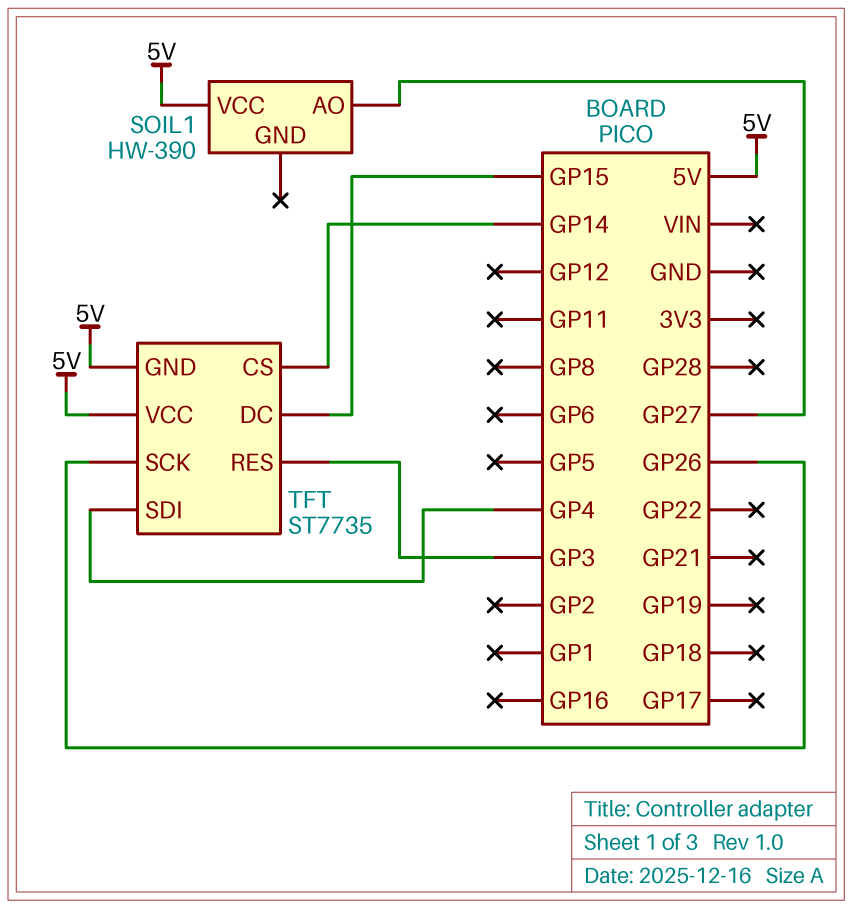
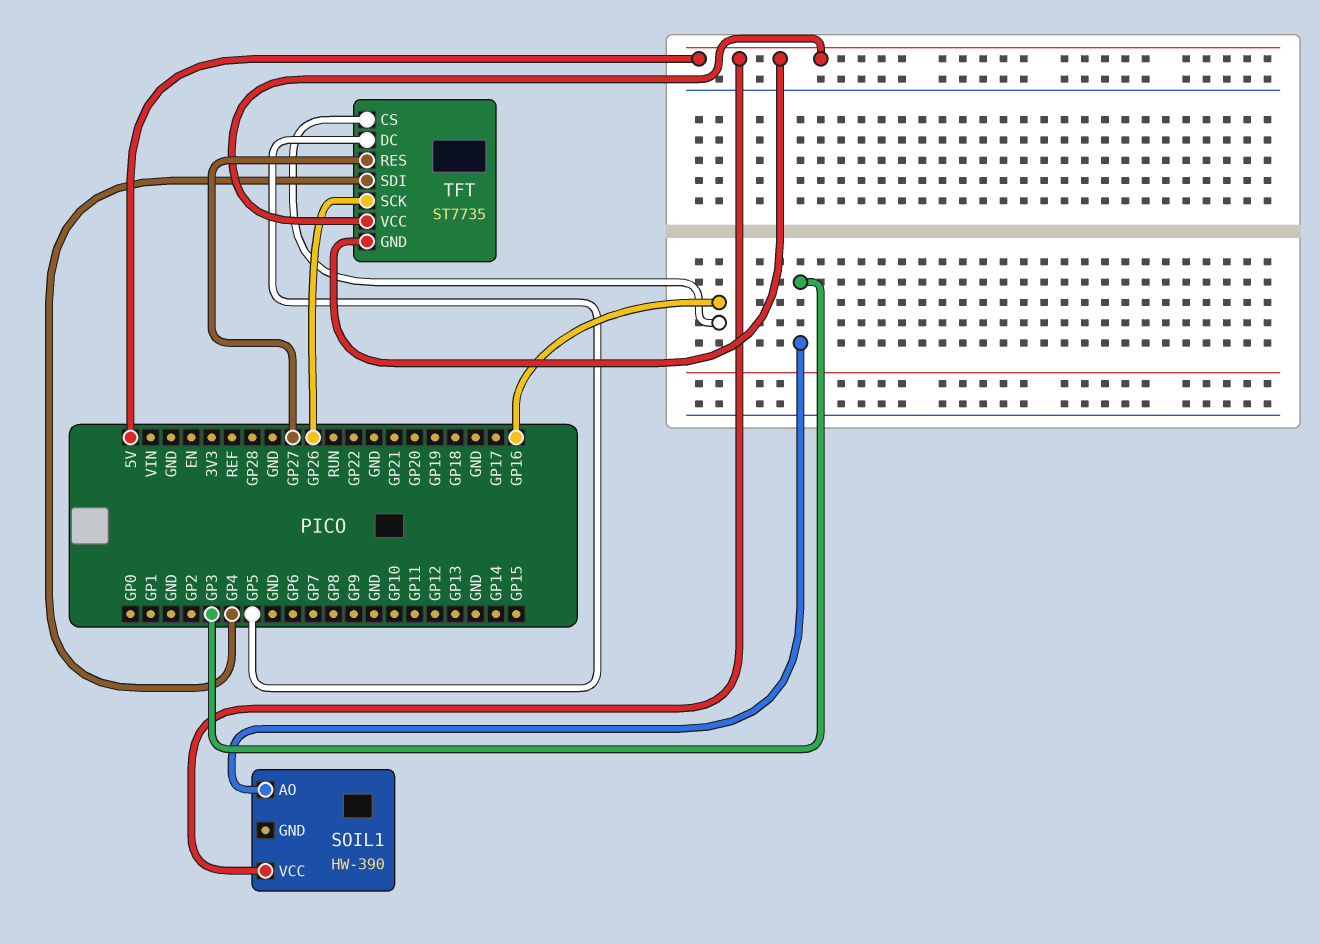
SOIL1 pin AO: GP27 -> GP3
TFT pin CS: GP14 -> GP16
TFT pin DC: GP15 -> GP5
TFT pin RES: GP3 -> GP27

